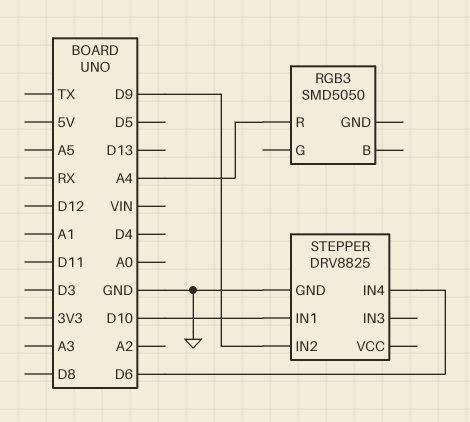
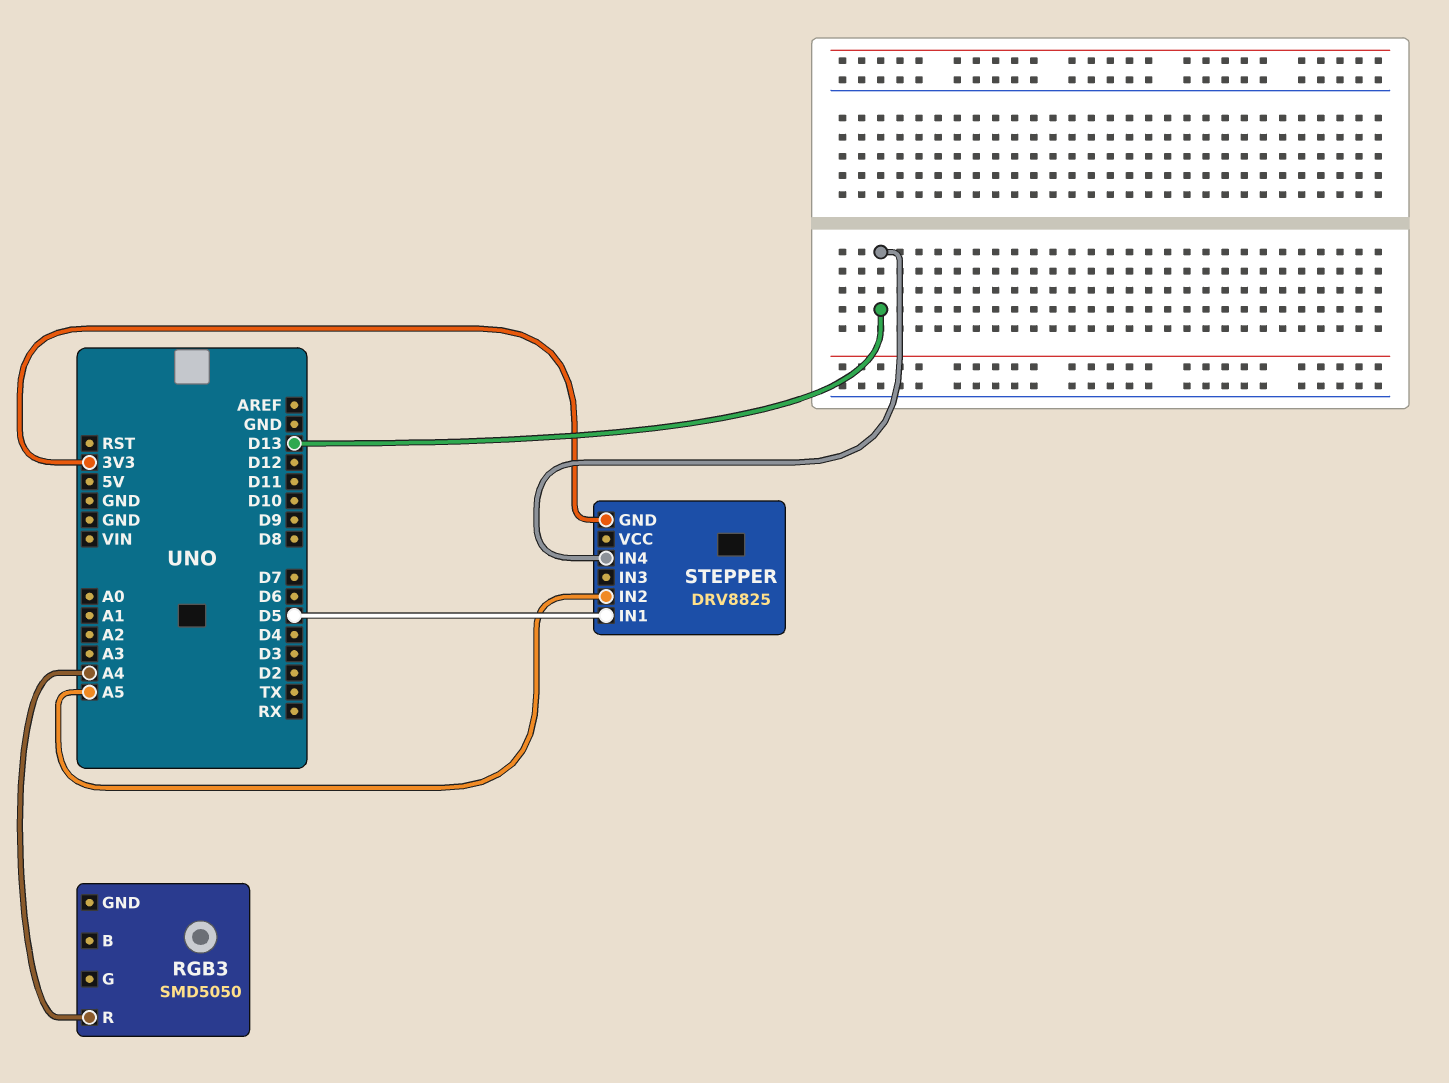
STEPPER pin GND: GND -> 3V3
STEPPER pin IN1: D10 -> D5
STEPPER pin IN2: D9 -> A5
STEPPER pin IN4: D6 -> D13

